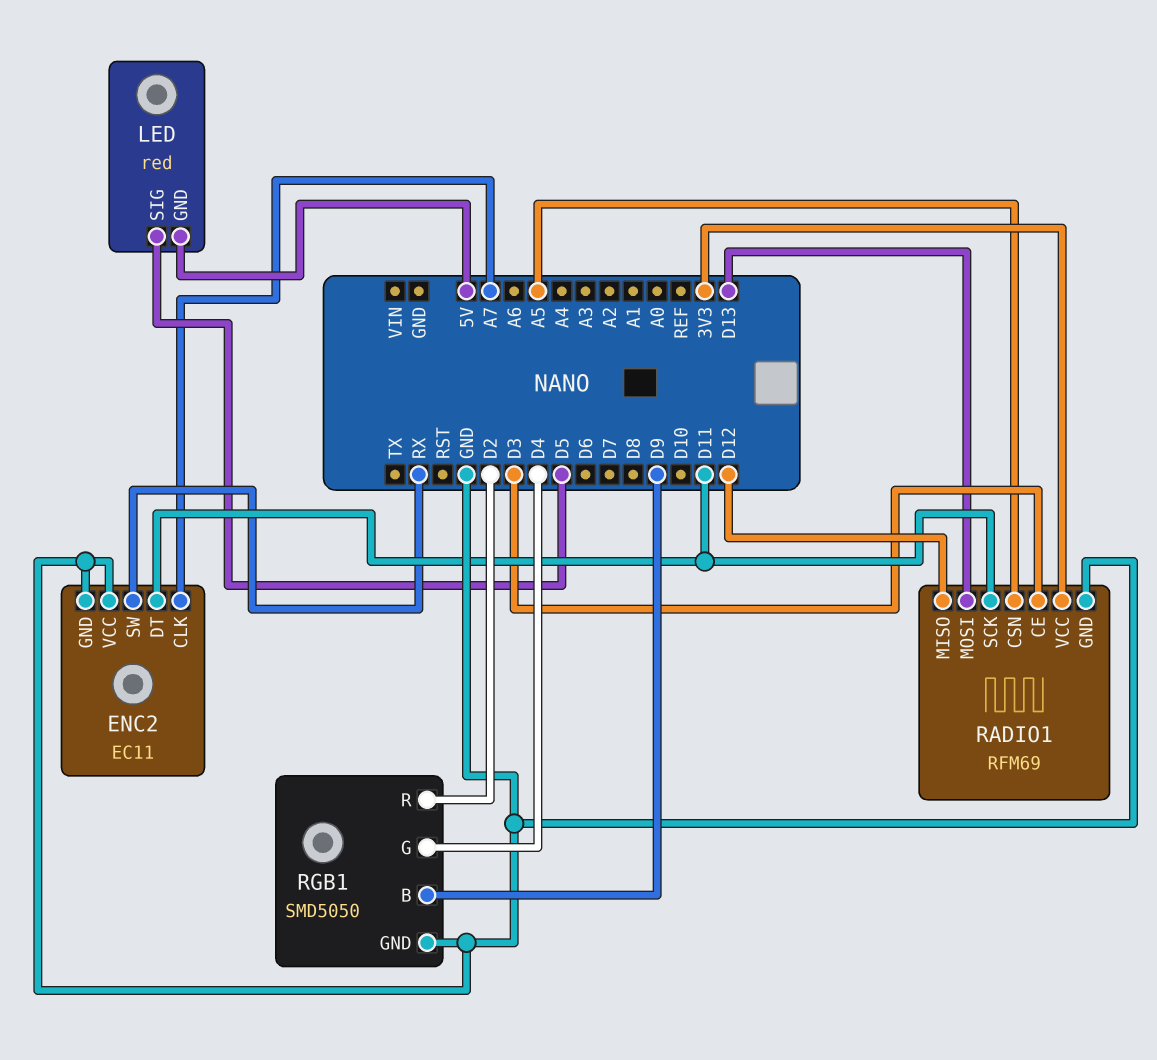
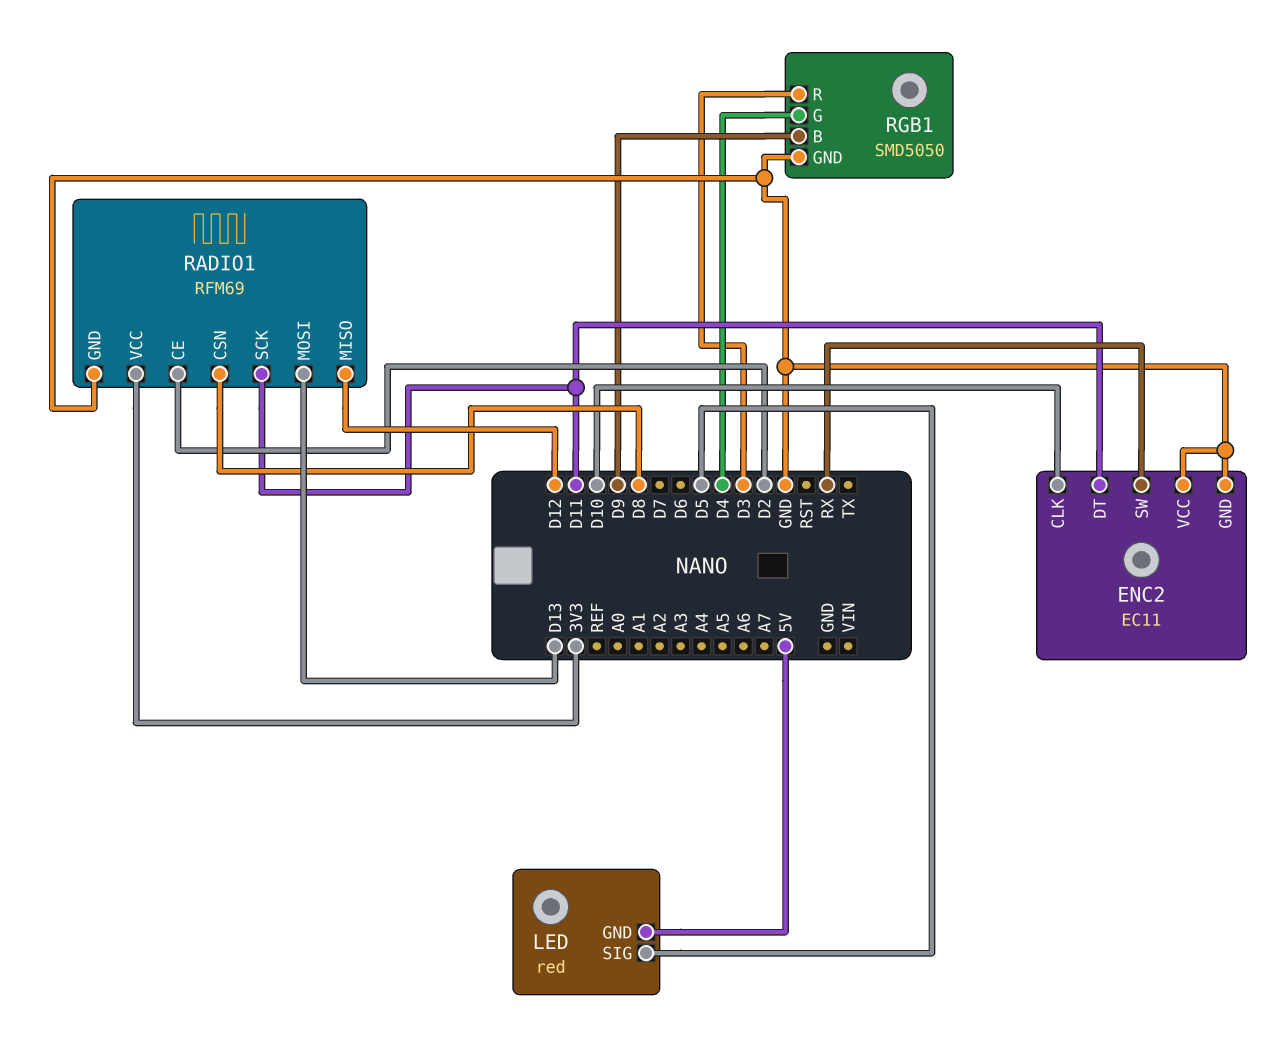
ENC2 pin CLK: A7 -> D10
RADIO1 pin CE: D3 -> D2
RADIO1 pin CSN: A5 -> D8
RGB1 pin R: D2 -> D3

